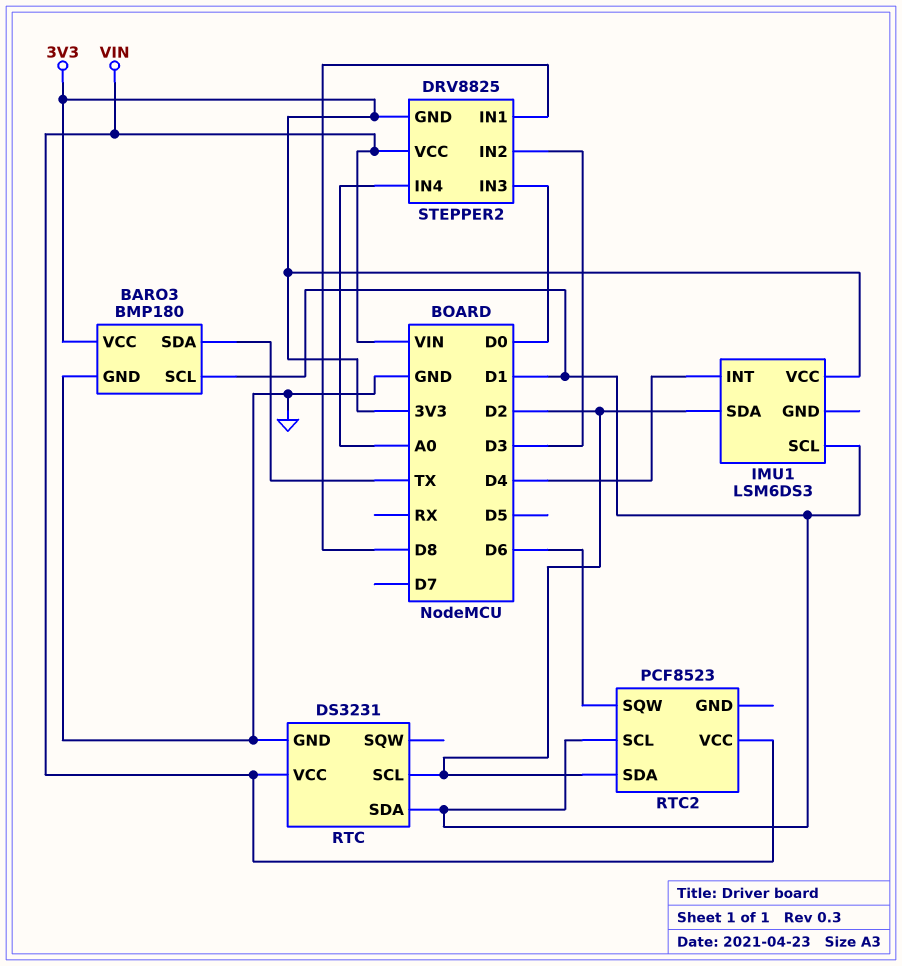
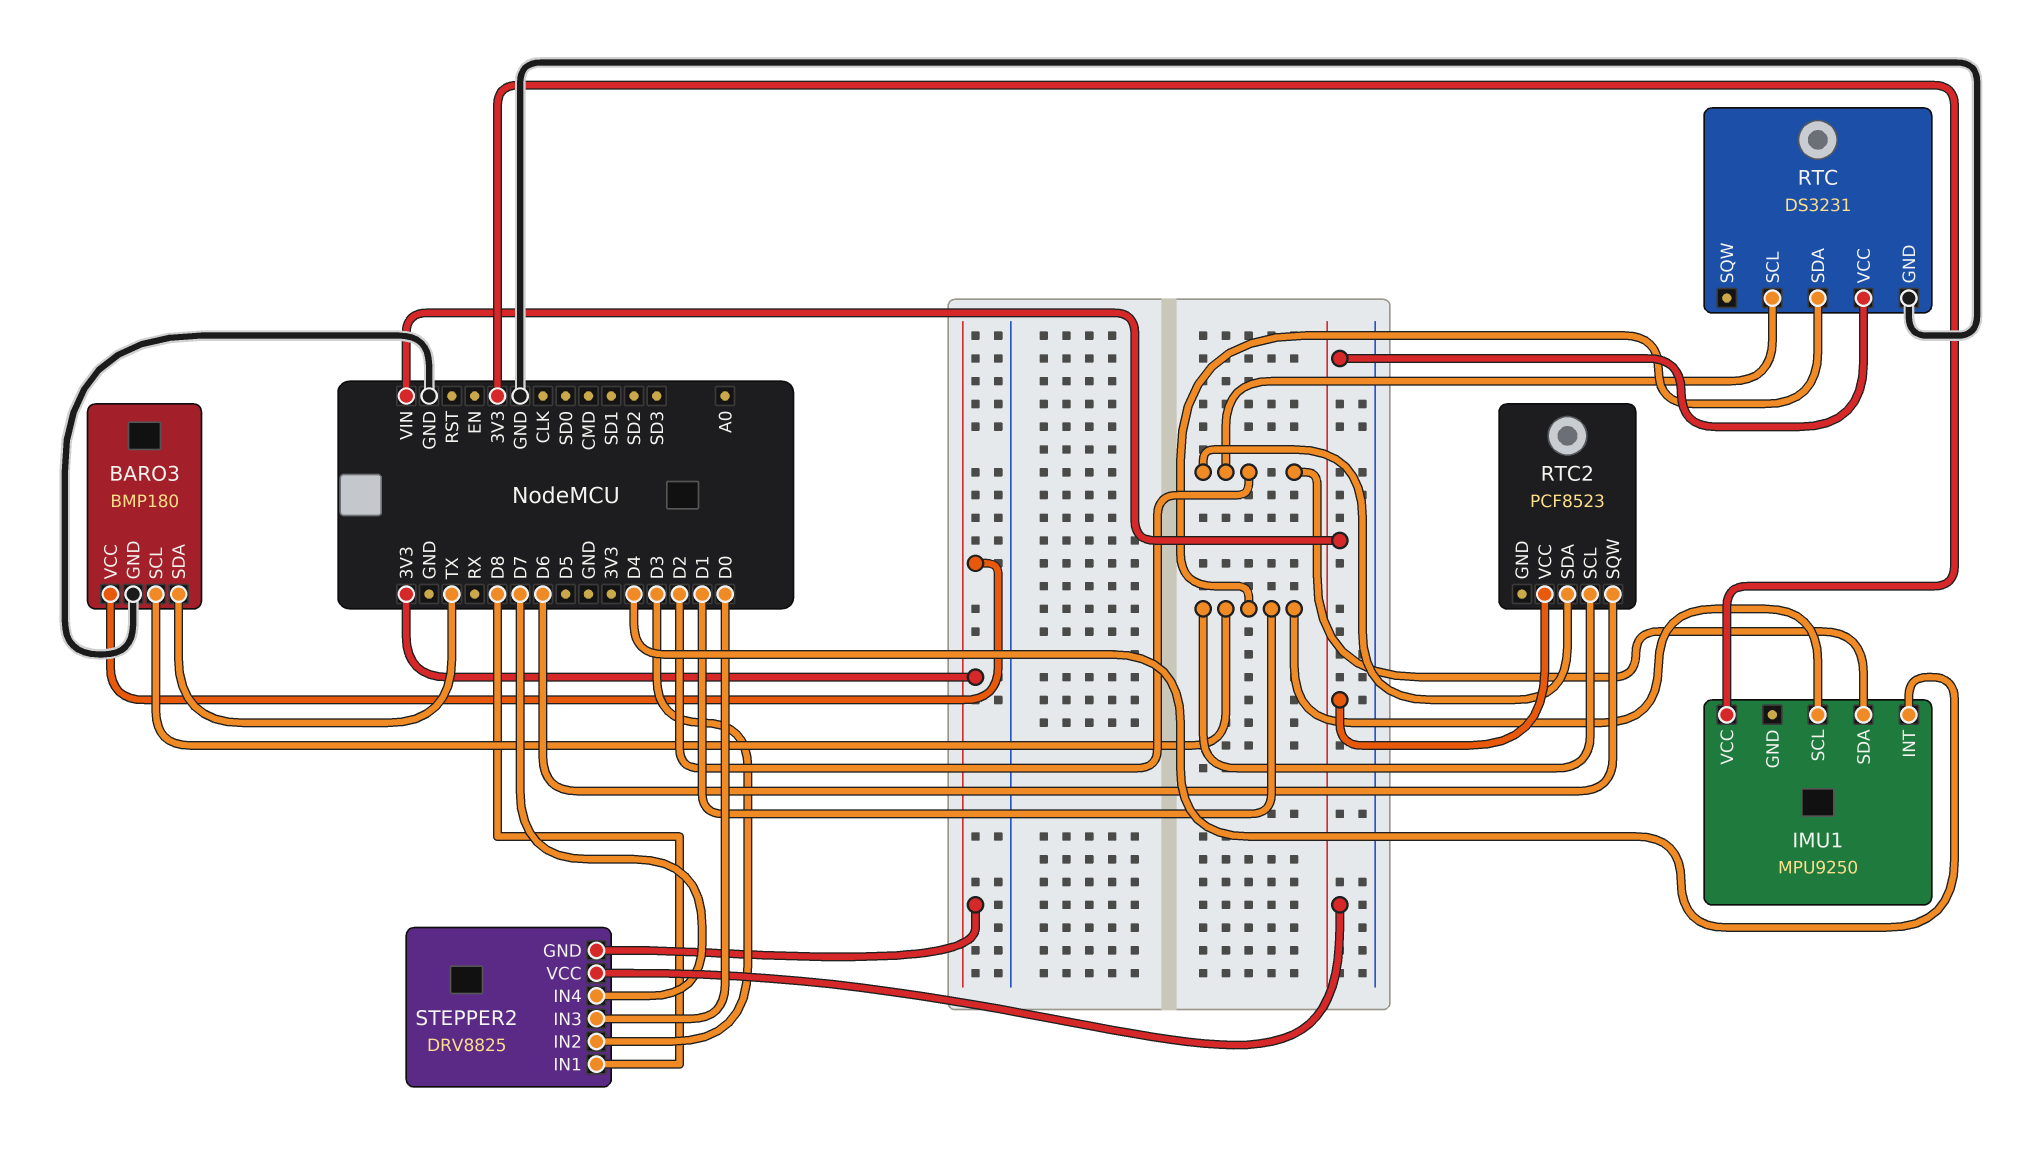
IMU1: LSM6DS3 -> MPU9250
STEPPER2 pin IN4: A0 -> D7

